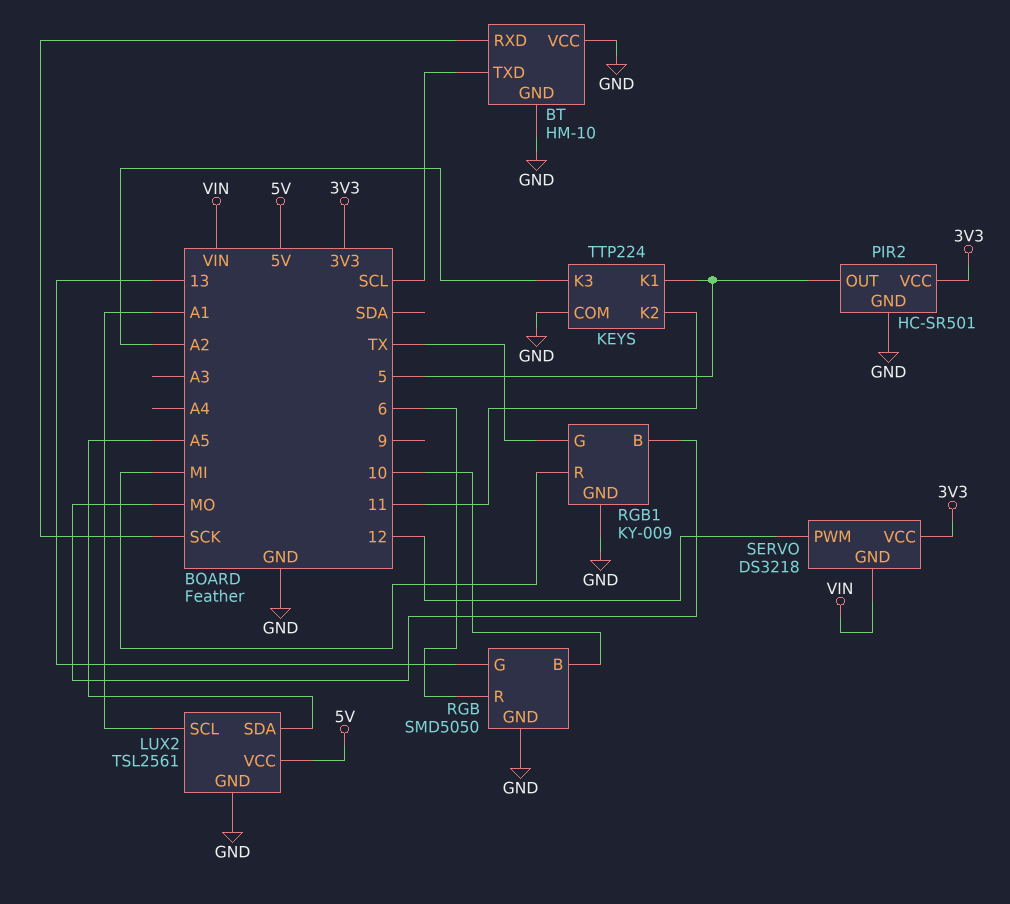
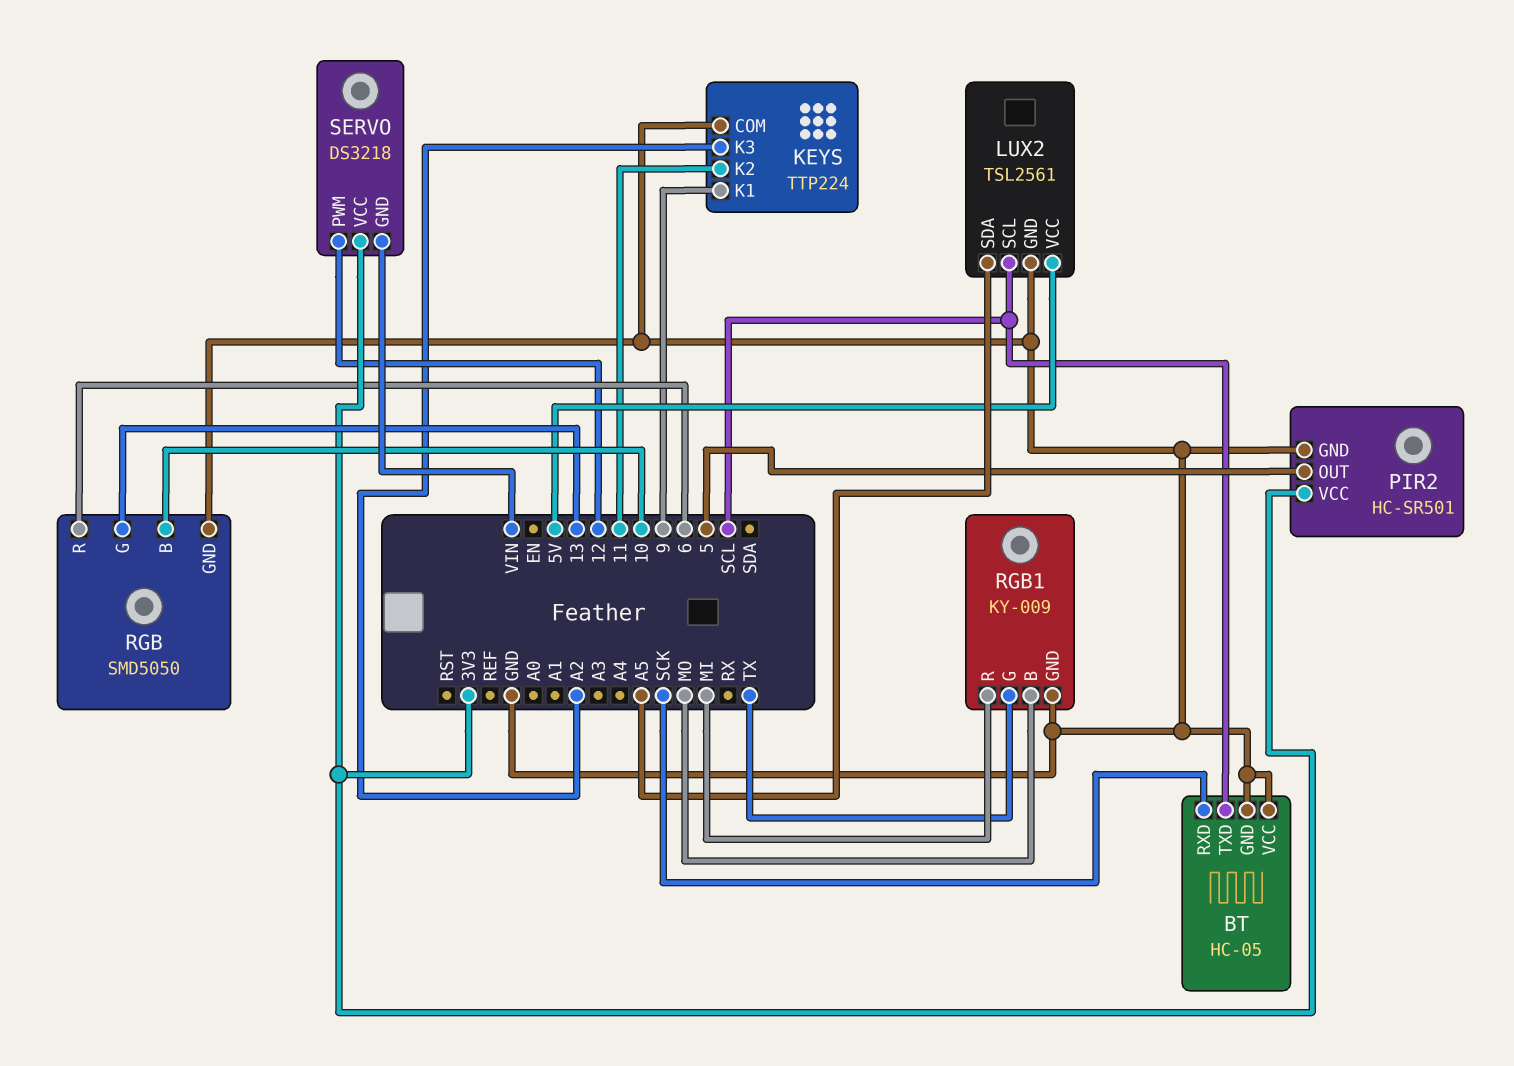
BT: HM-10 -> HC-05
KEYS pin K1: 5 -> 9
LUX2 pin SCL: A1 -> SCL

